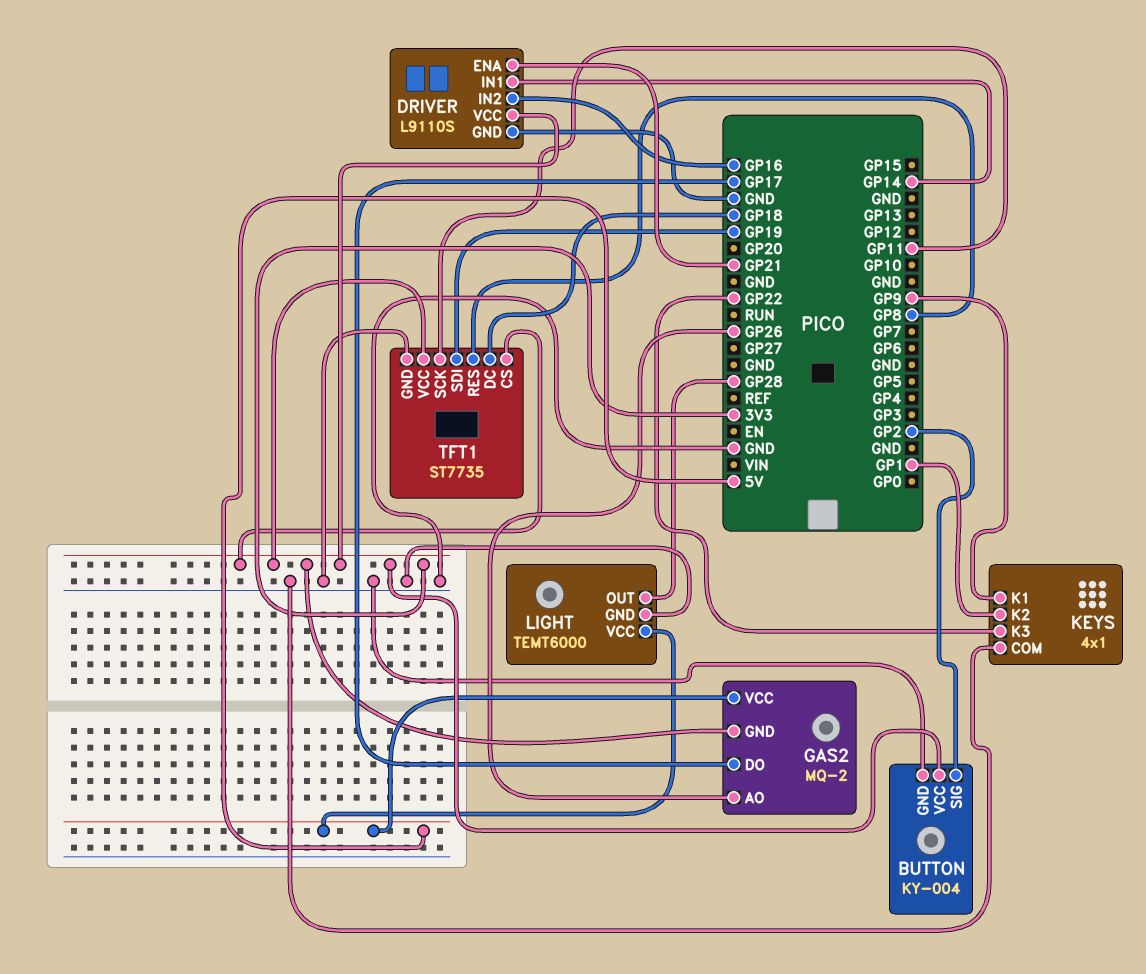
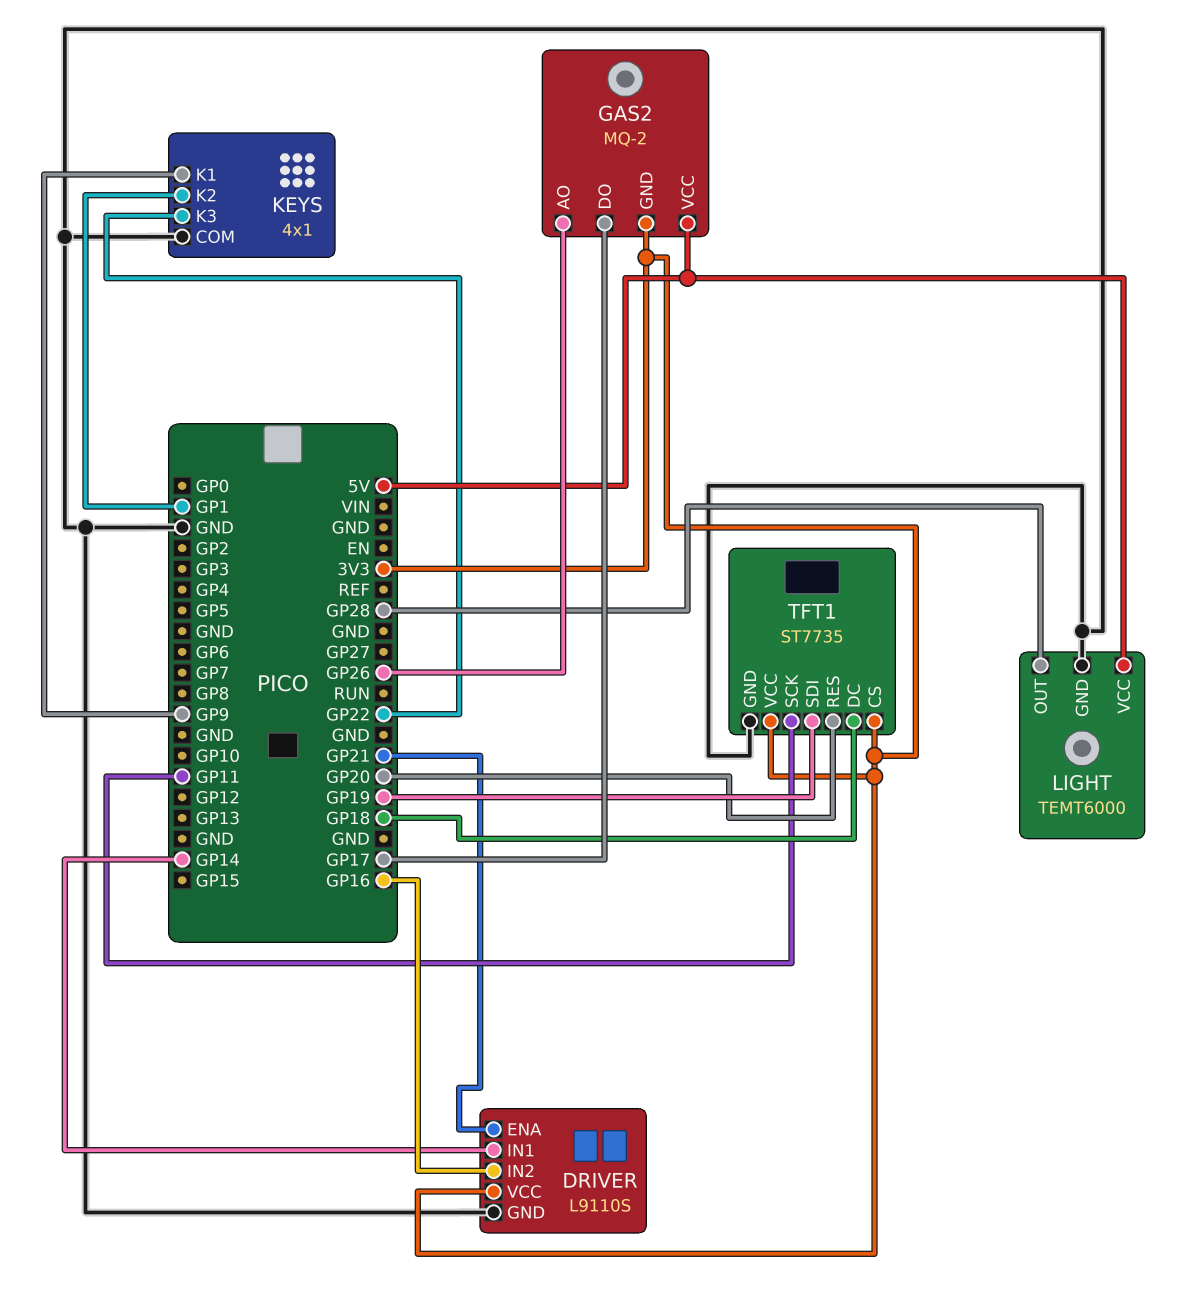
BUTTON: KY-004 -> none
BUTTON pin GND: GND -> none
BUTTON pin SIG: GP2 -> none
BUTTON pin VCC: 3V3 -> none
TFT1 pin RES: GP8 -> GP20

